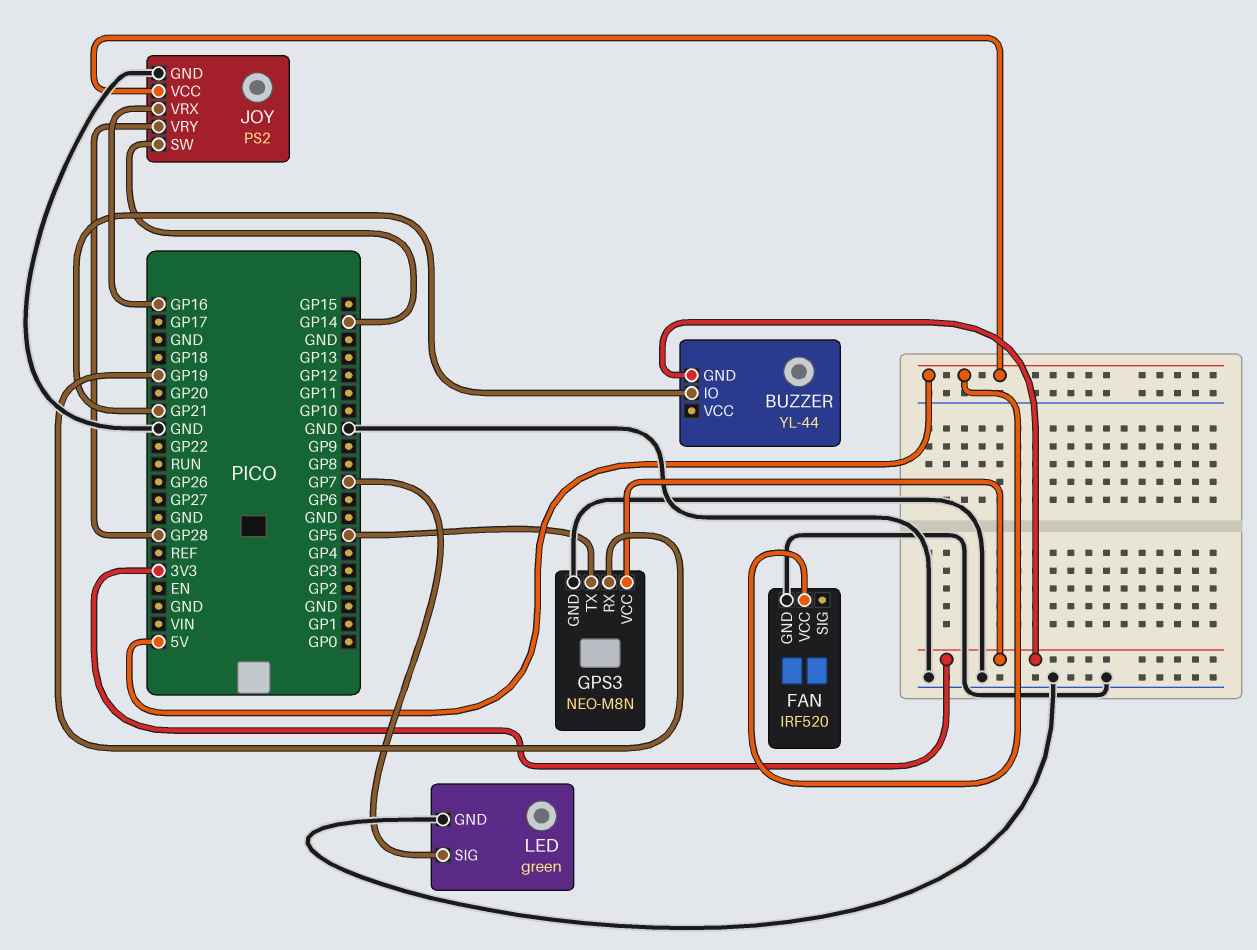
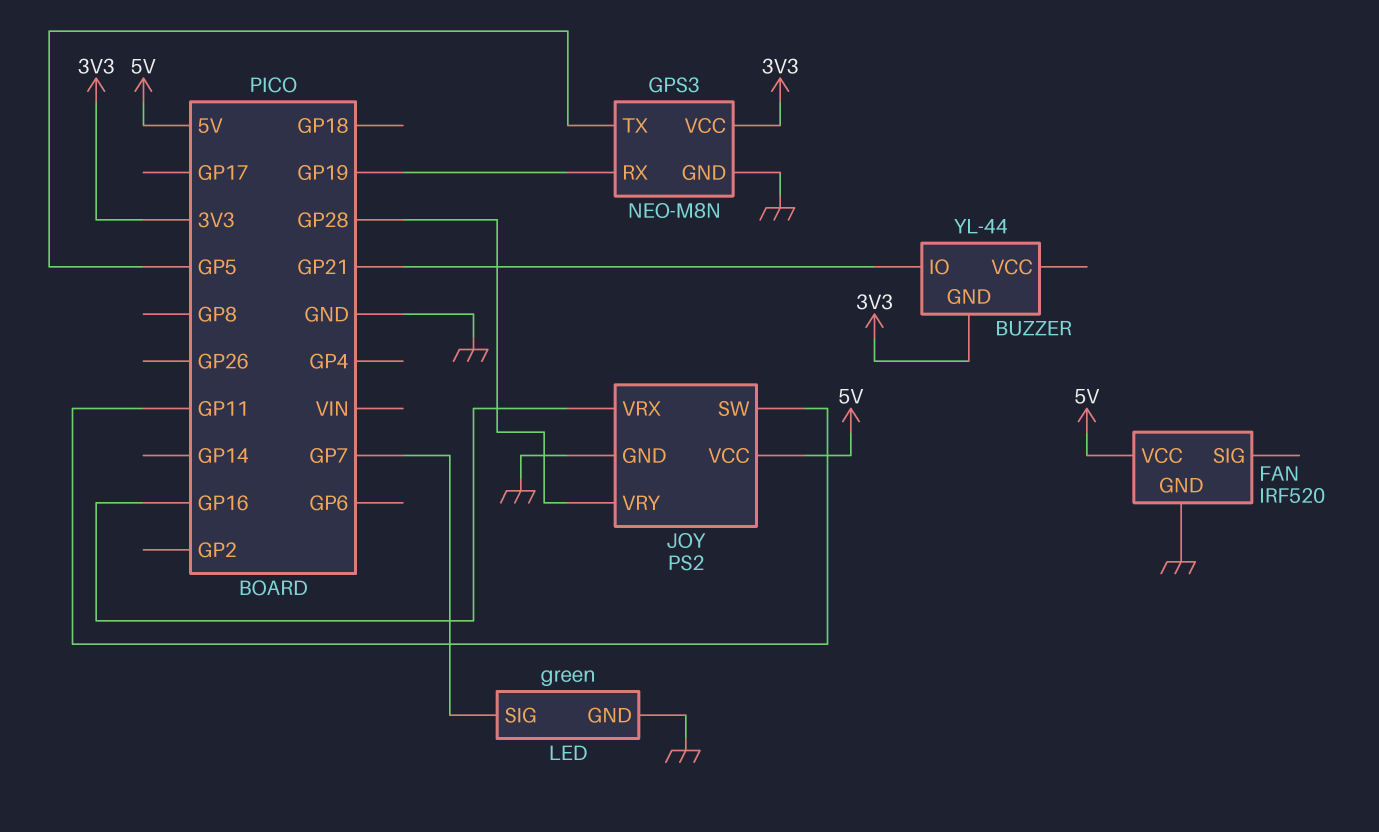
JOY pin SW: GP14 -> GP11

